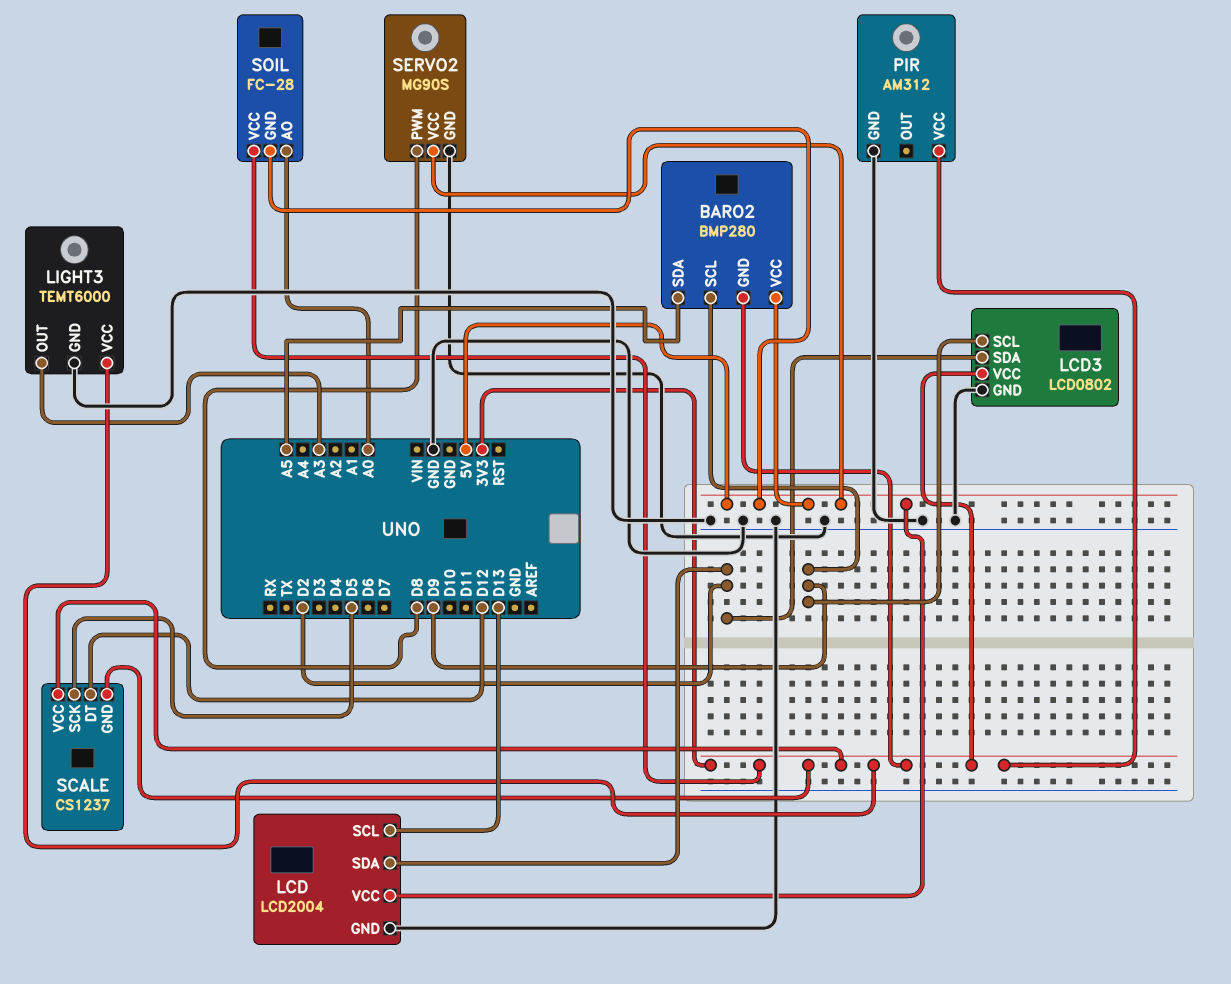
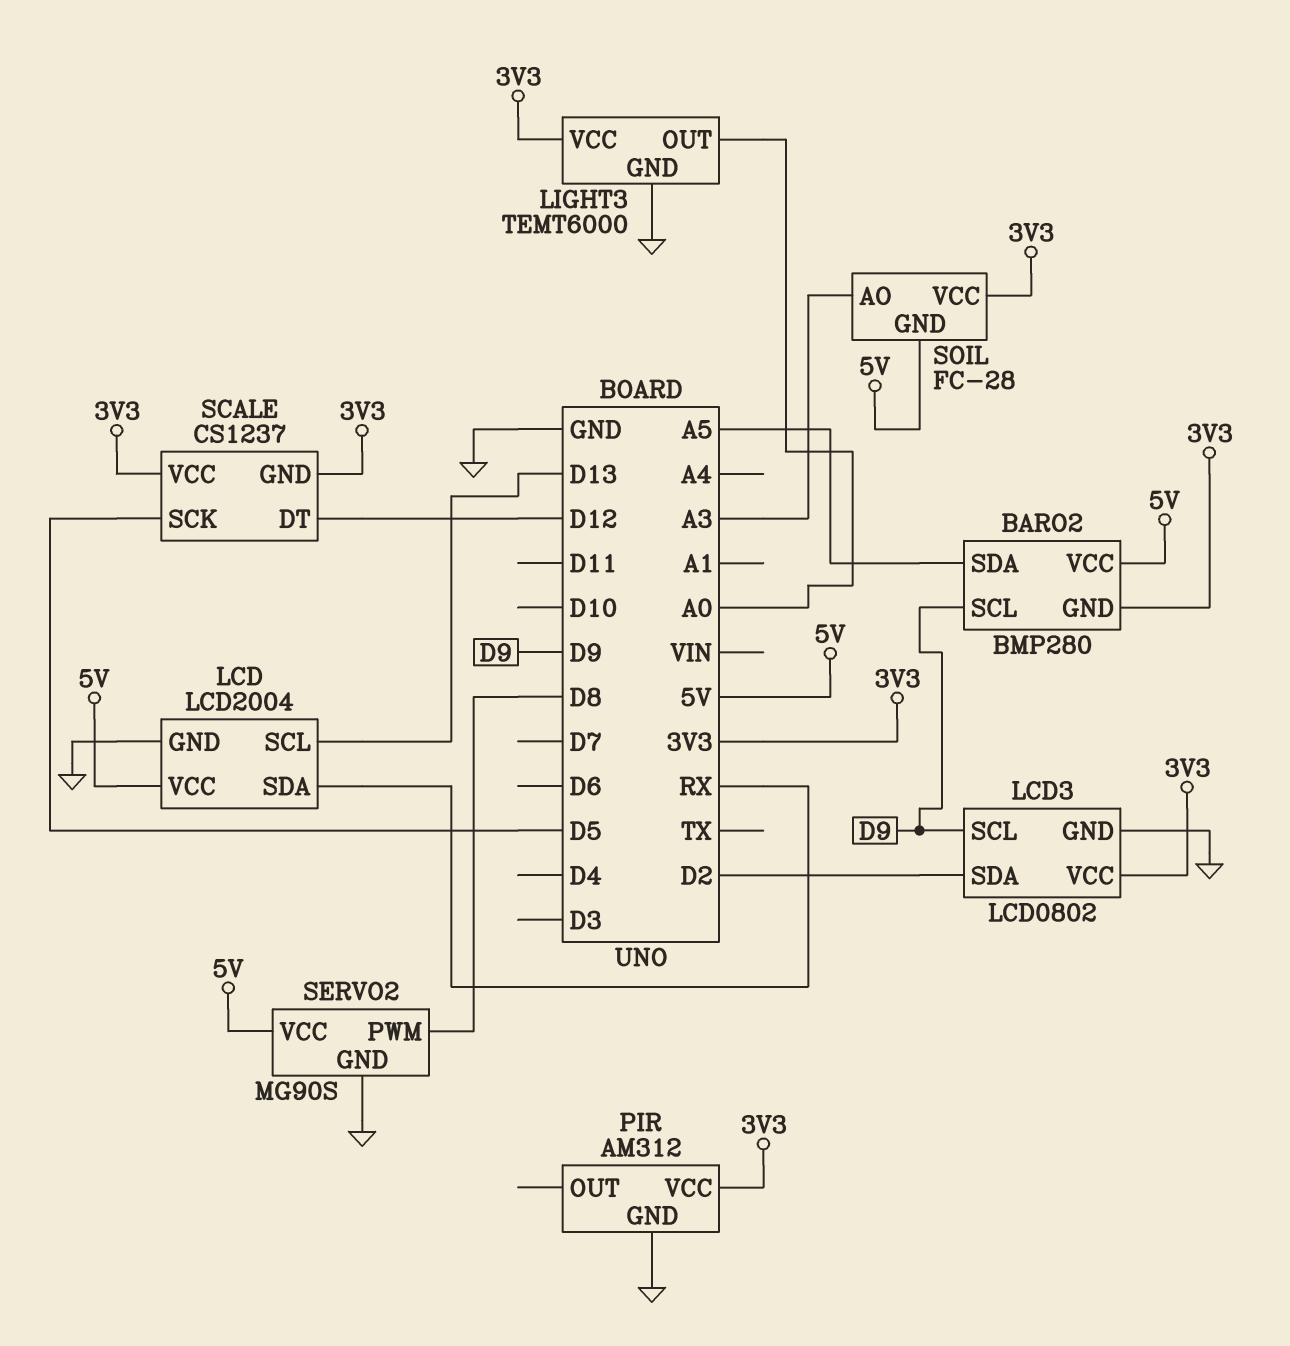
LCD pin SDA: D2 -> RX
LIGHT3 pin OUT: A3 -> A0
SOIL pin AO: A0 -> A3

